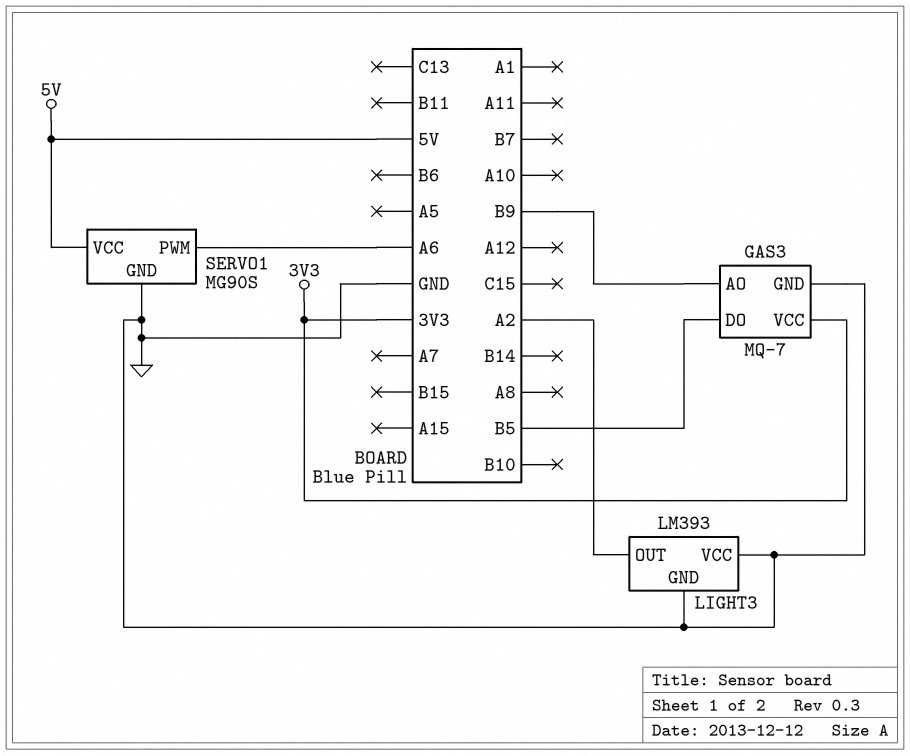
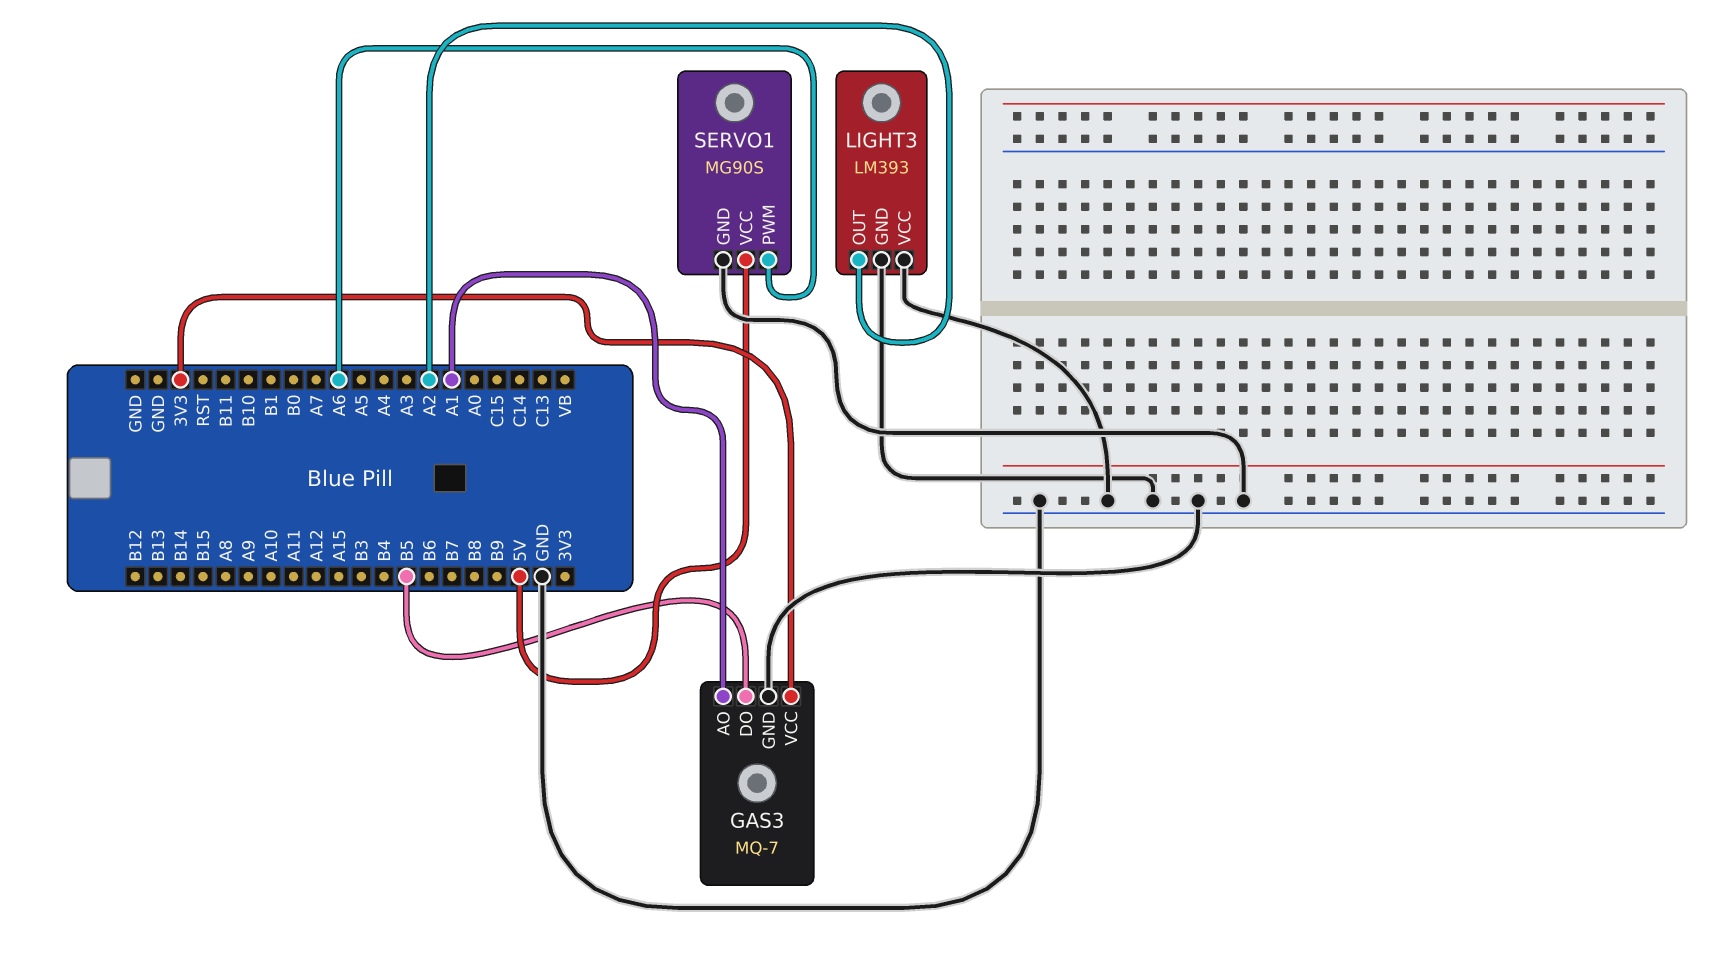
GAS3 pin AO: B9 -> A1

